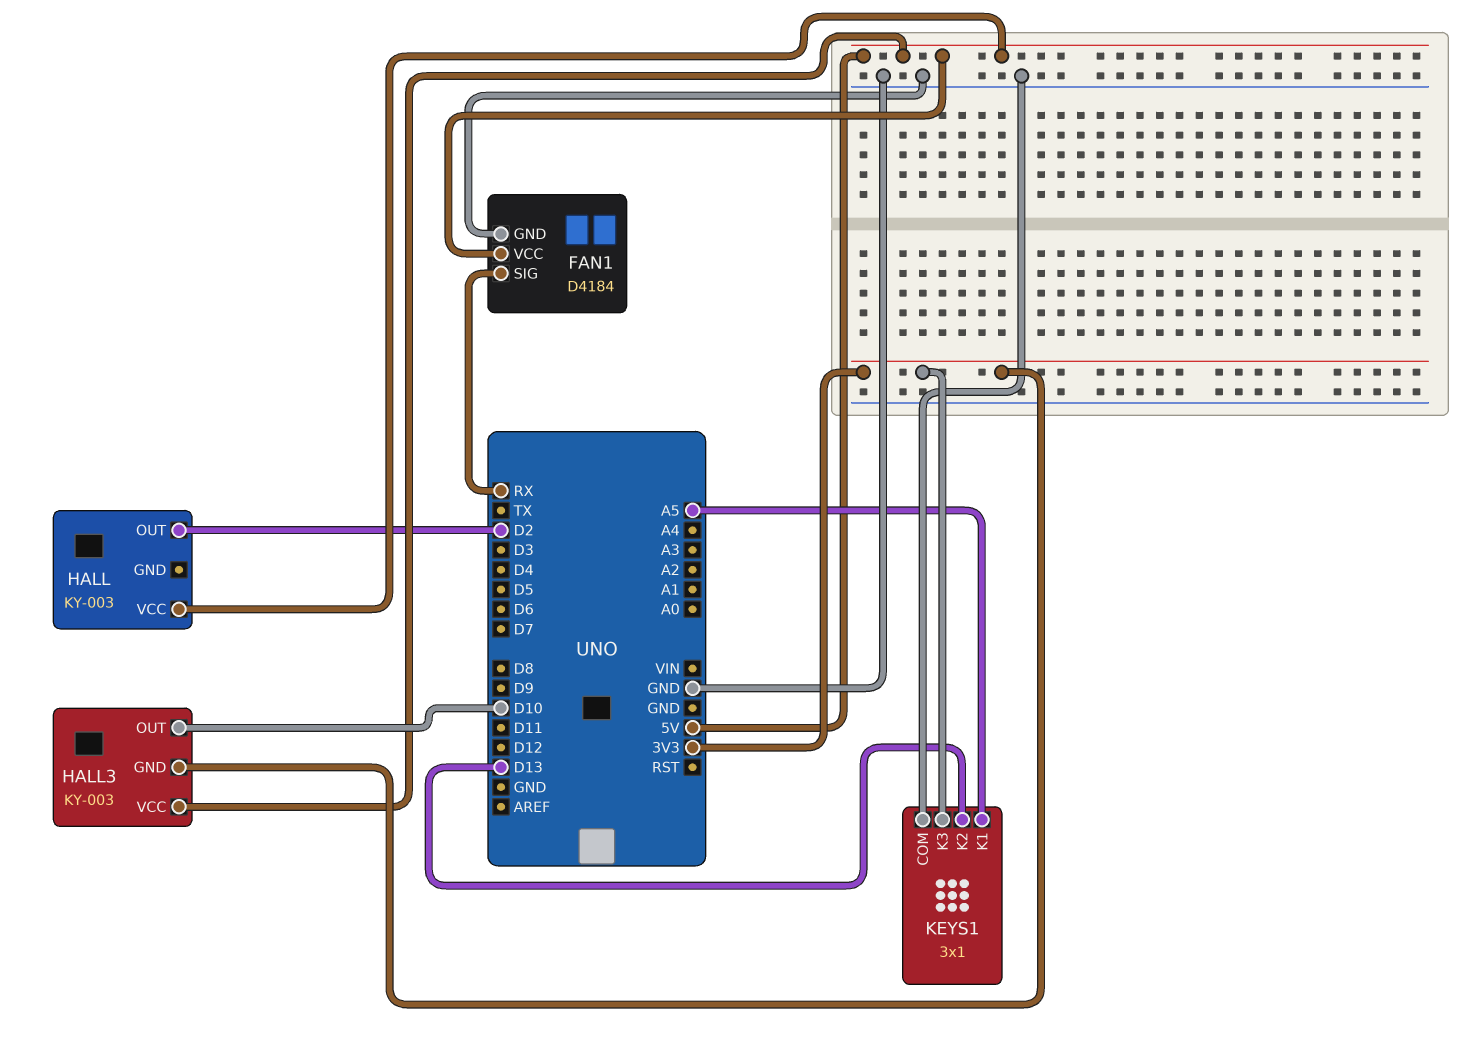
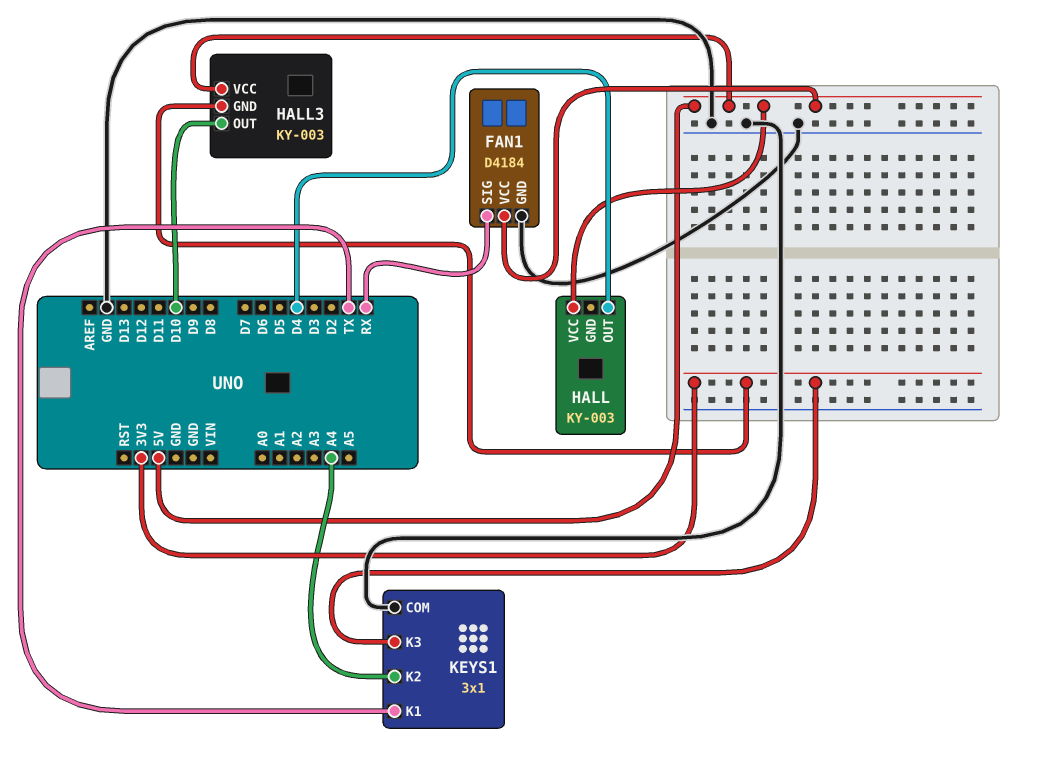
HALL pin OUT: D2 -> D4
KEYS1 pin K1: A5 -> TX
KEYS1 pin K2: D13 -> A4

